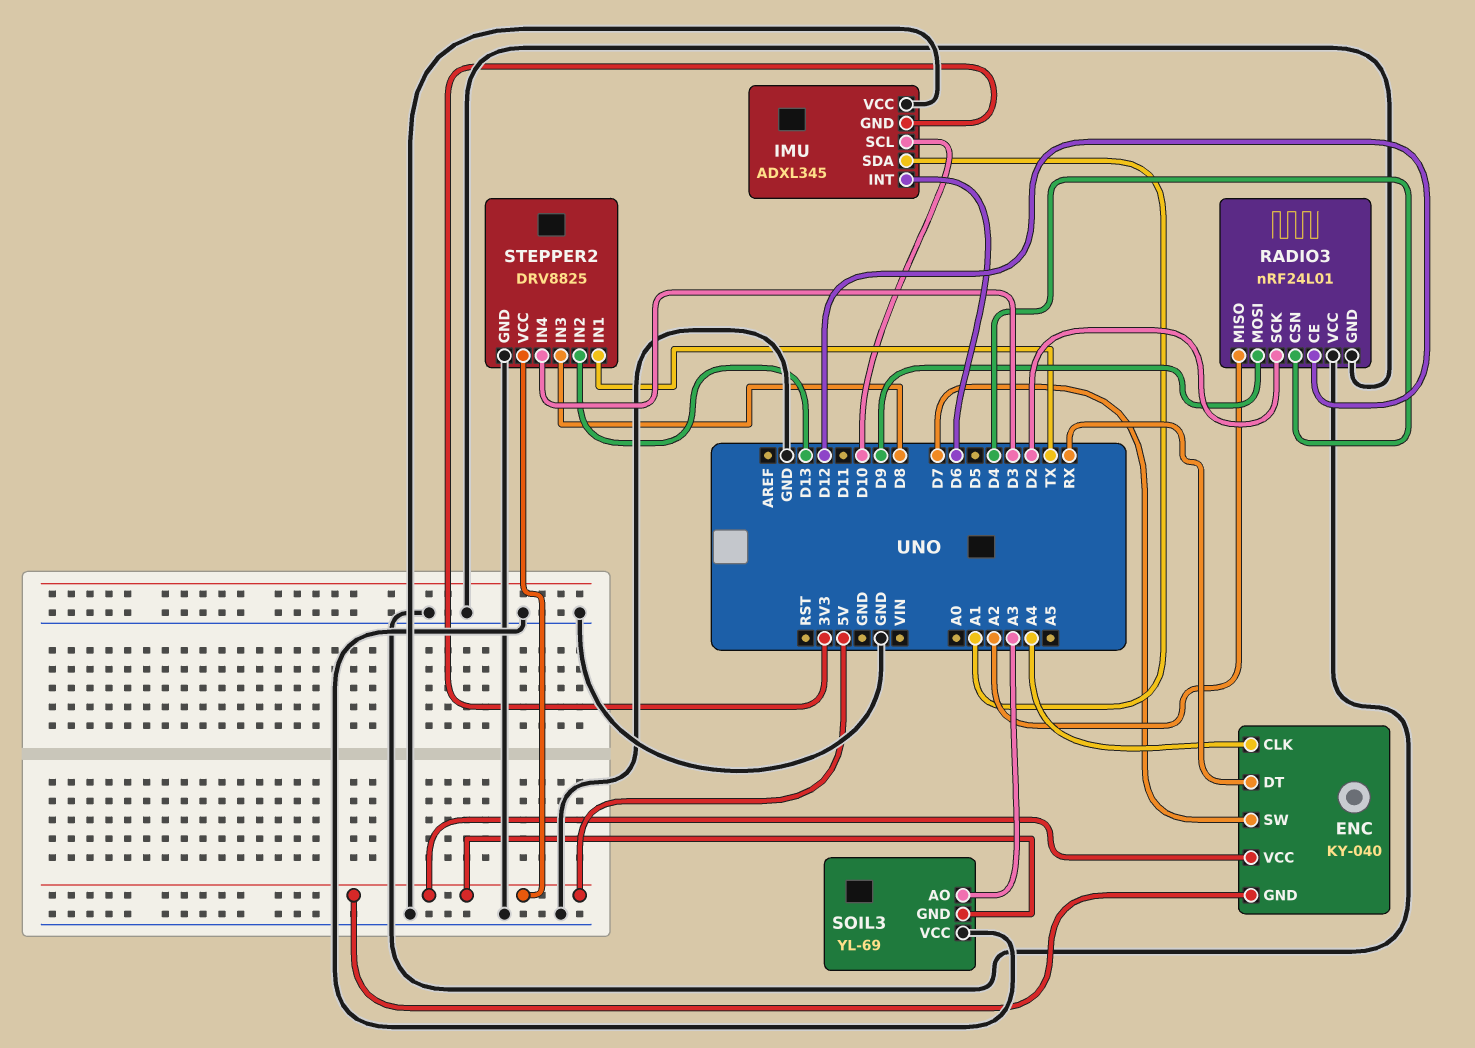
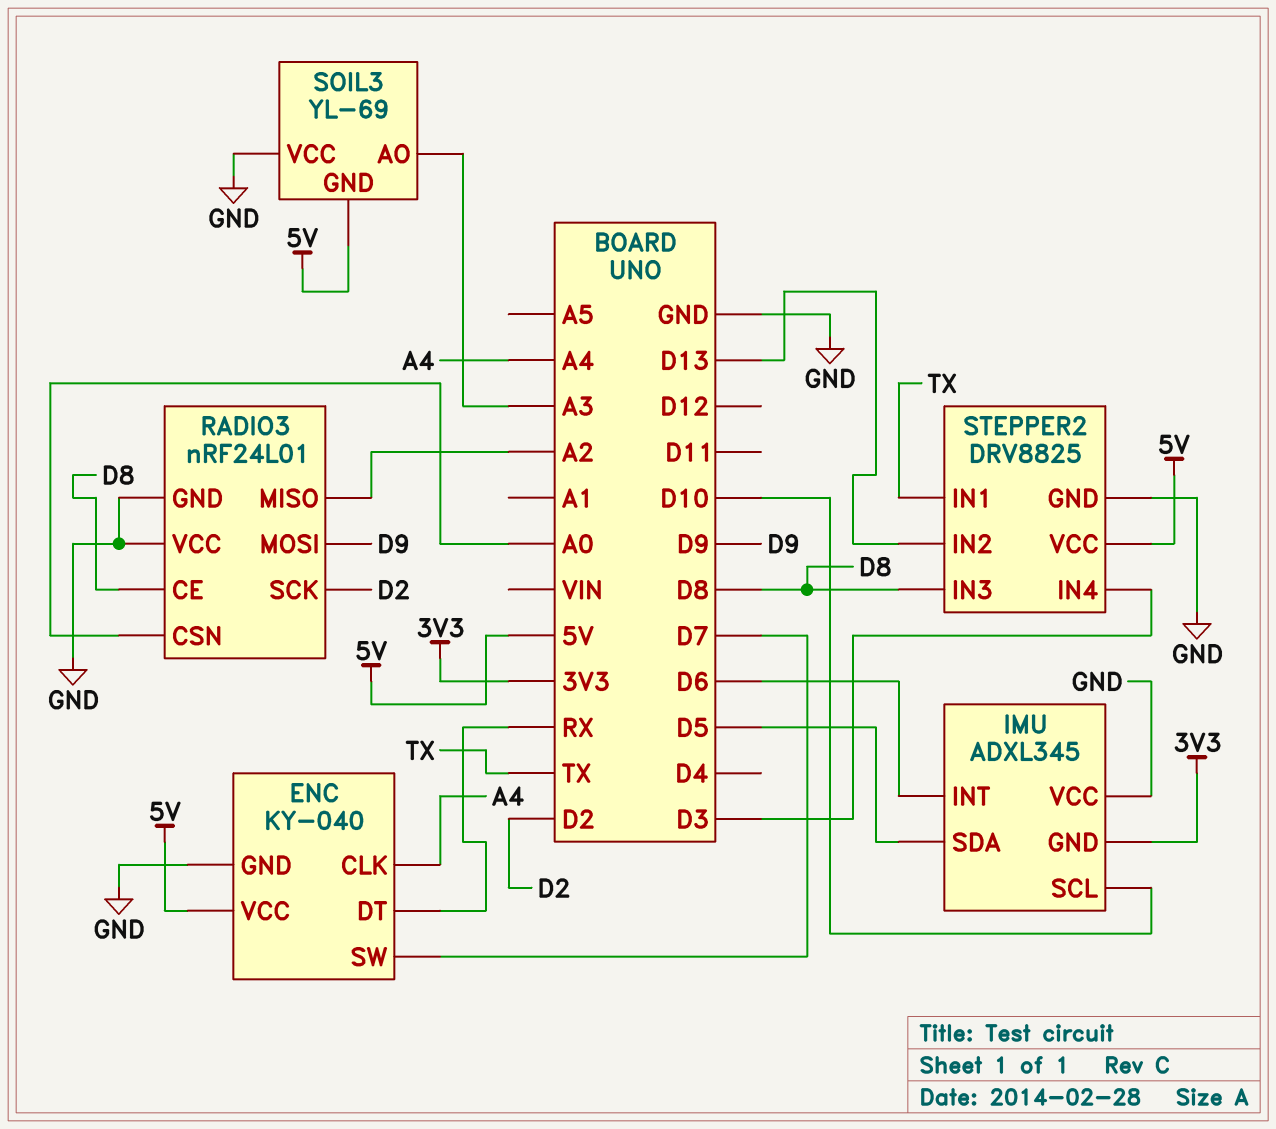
ENC pin GND: 5V -> GND
IMU pin SDA: A1 -> D5
RADIO3 pin CE: D12 -> D8
RADIO3 pin CSN: D4 -> A0

